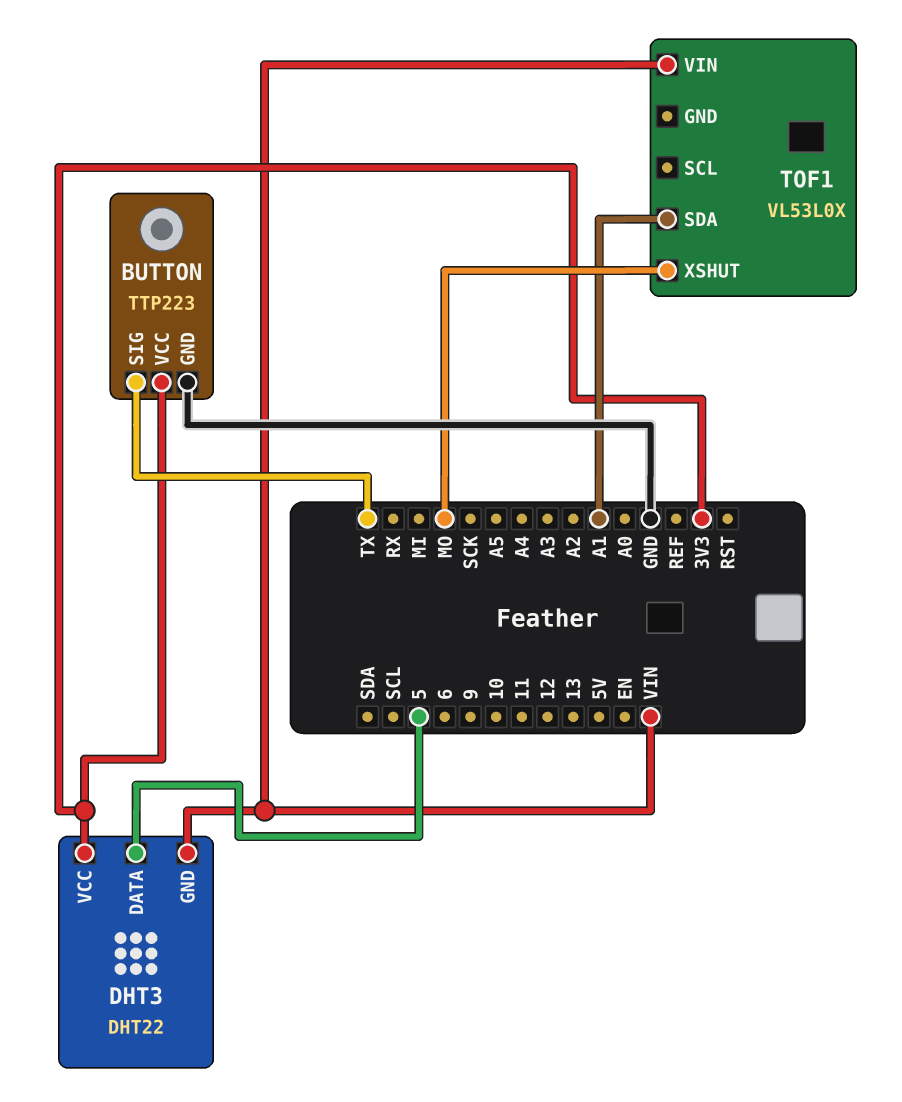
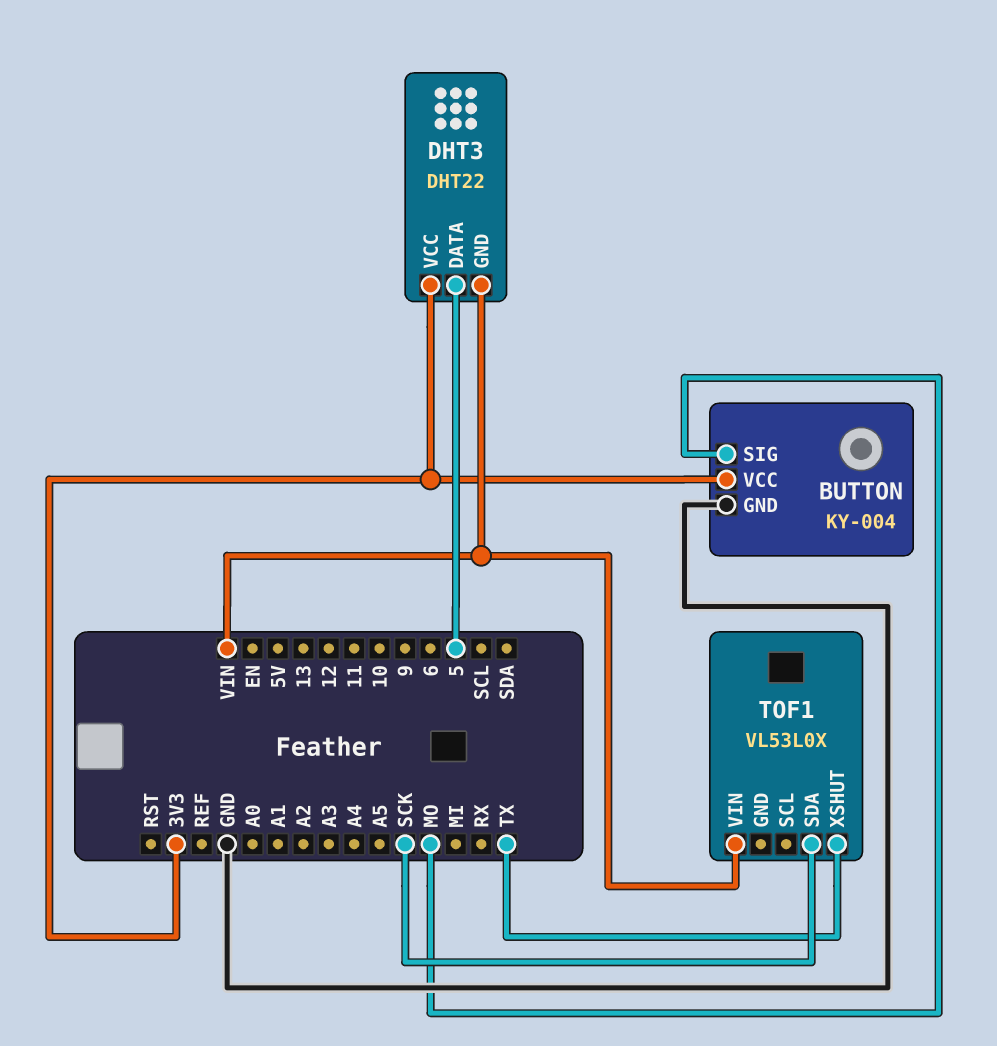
BUTTON: TTP223 -> KY-004
BUTTON pin SIG: TX -> MO
TOF1 pin SDA: A1 -> SCK
TOF1 pin XSHUT: MO -> TX

